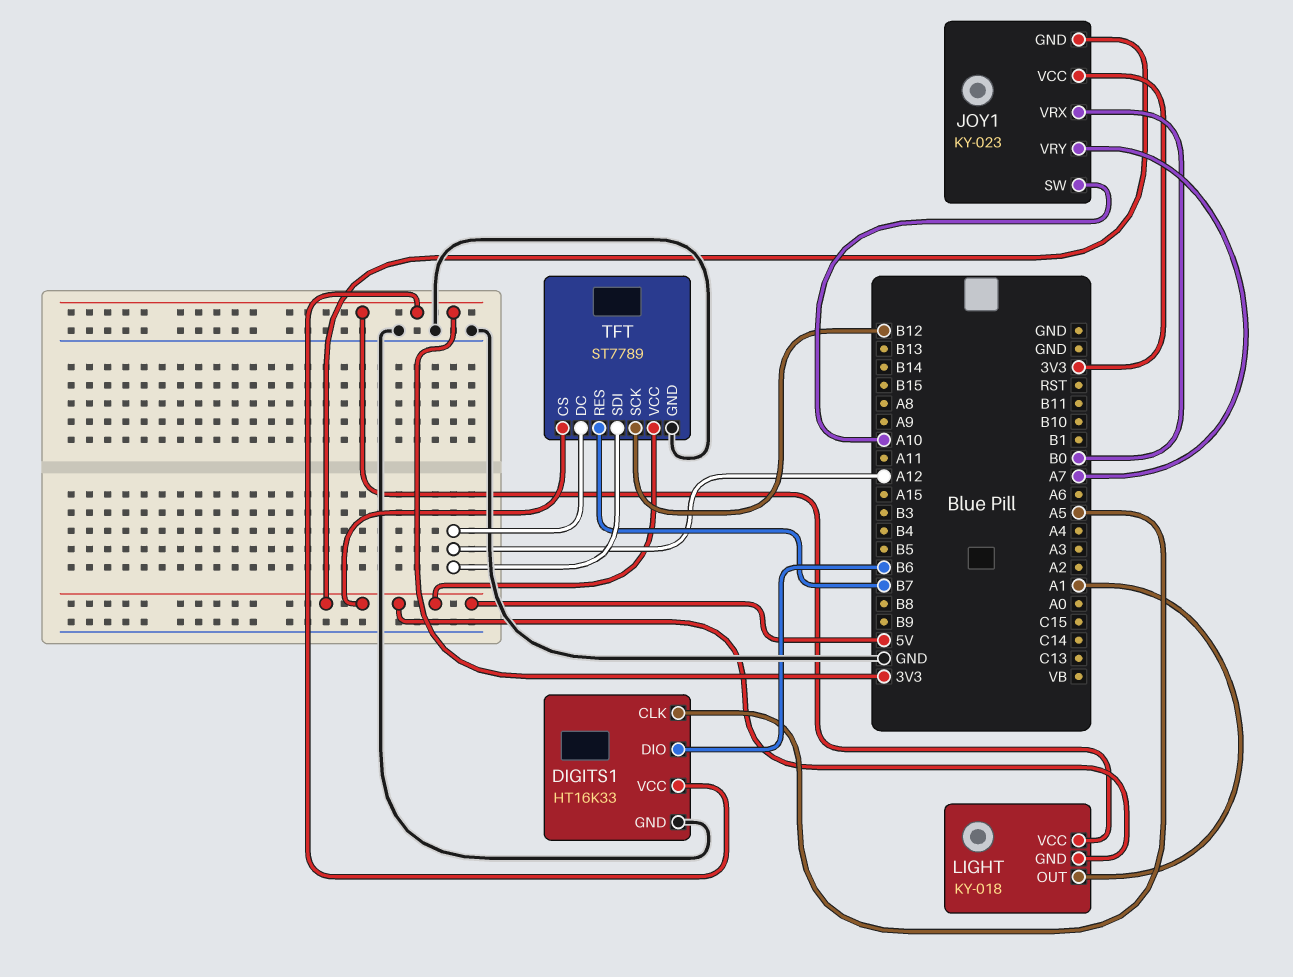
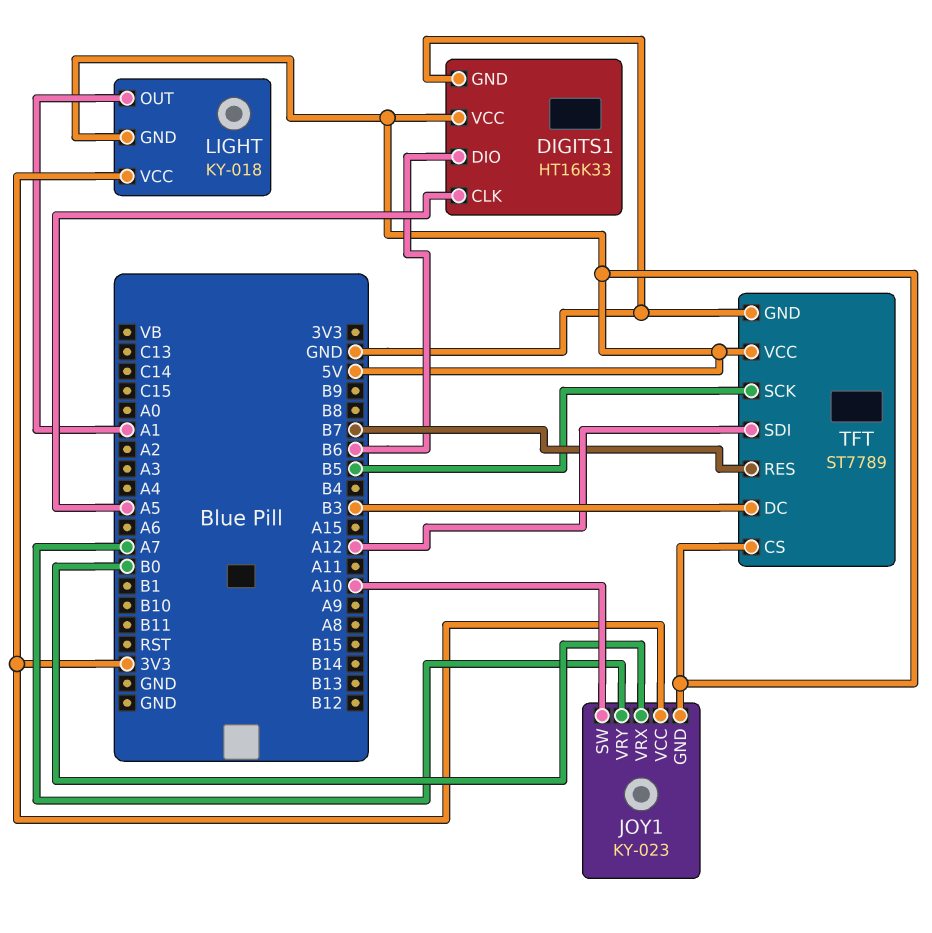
DIGITS1 pin VCC: 3V3 -> 5V
TFT pin DC: A12 -> B3
TFT pin SCK: B12 -> B5

